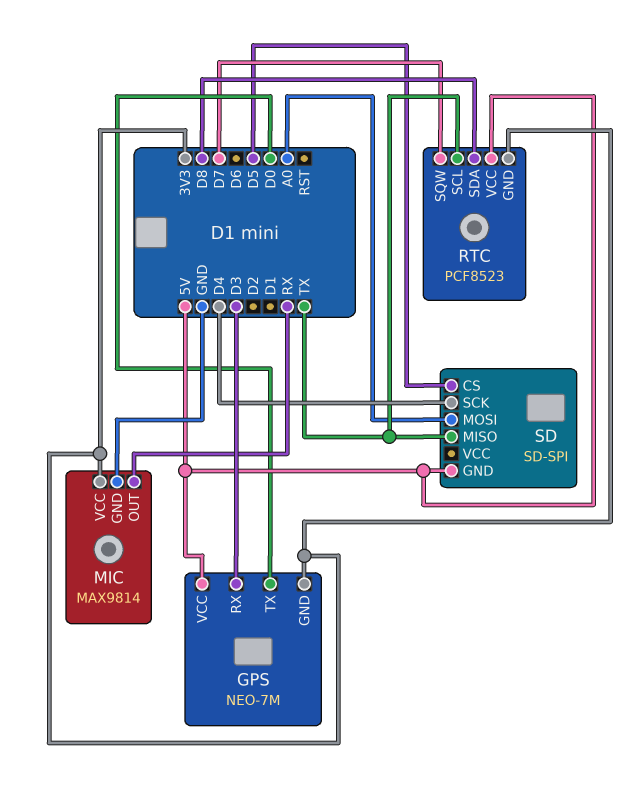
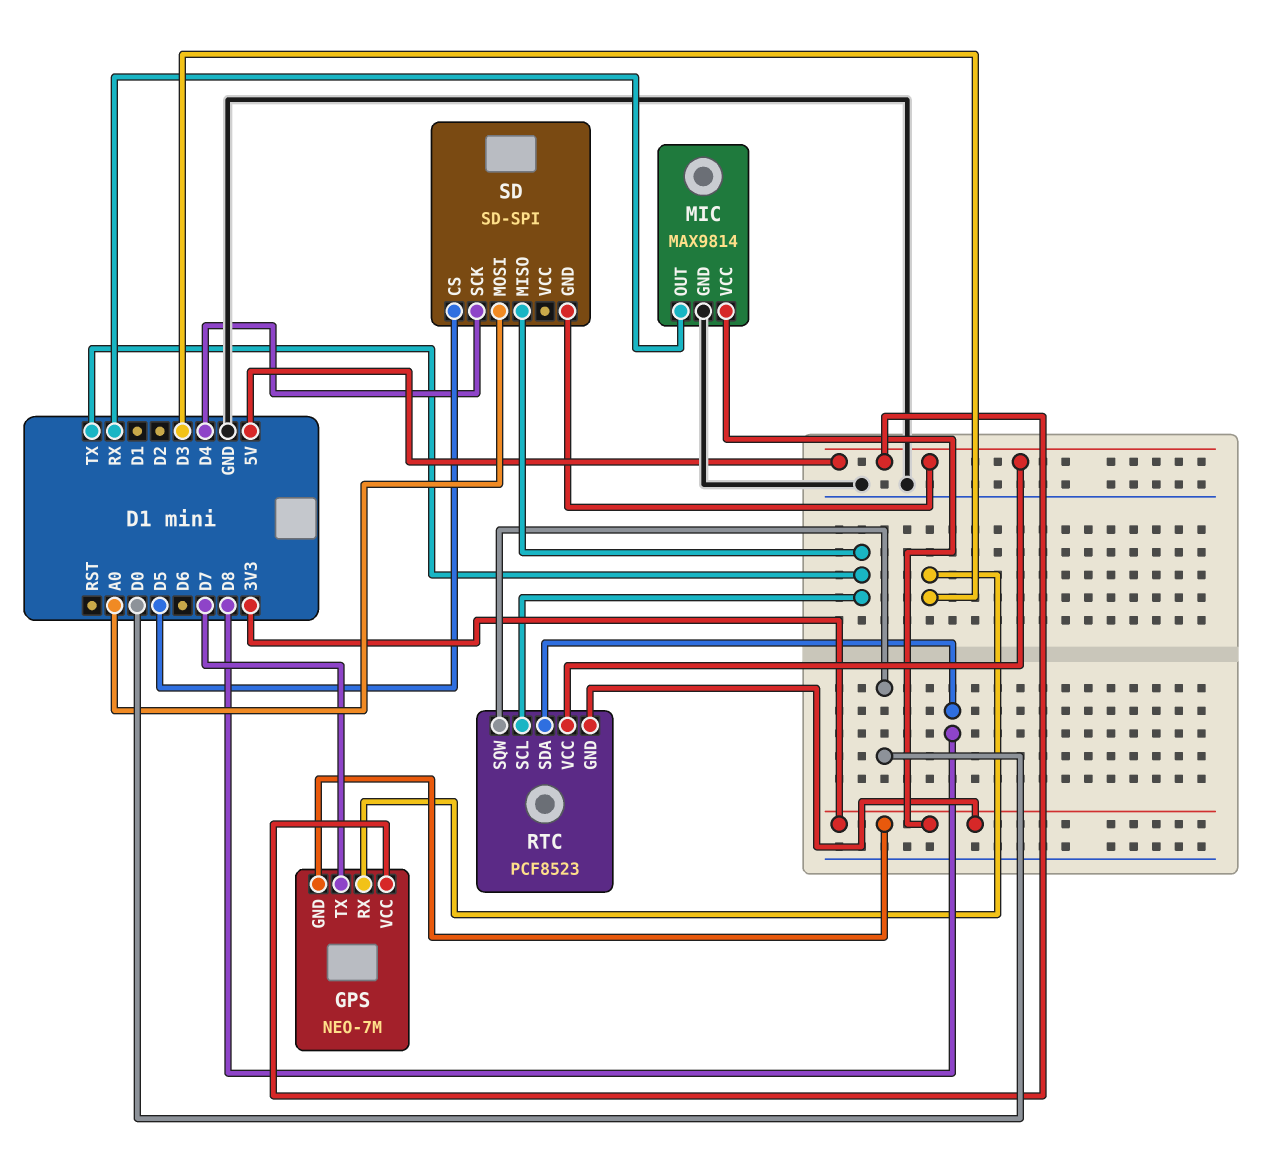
GPS pin TX: D0 -> D7
RTC pin SQW: D7 -> D0

